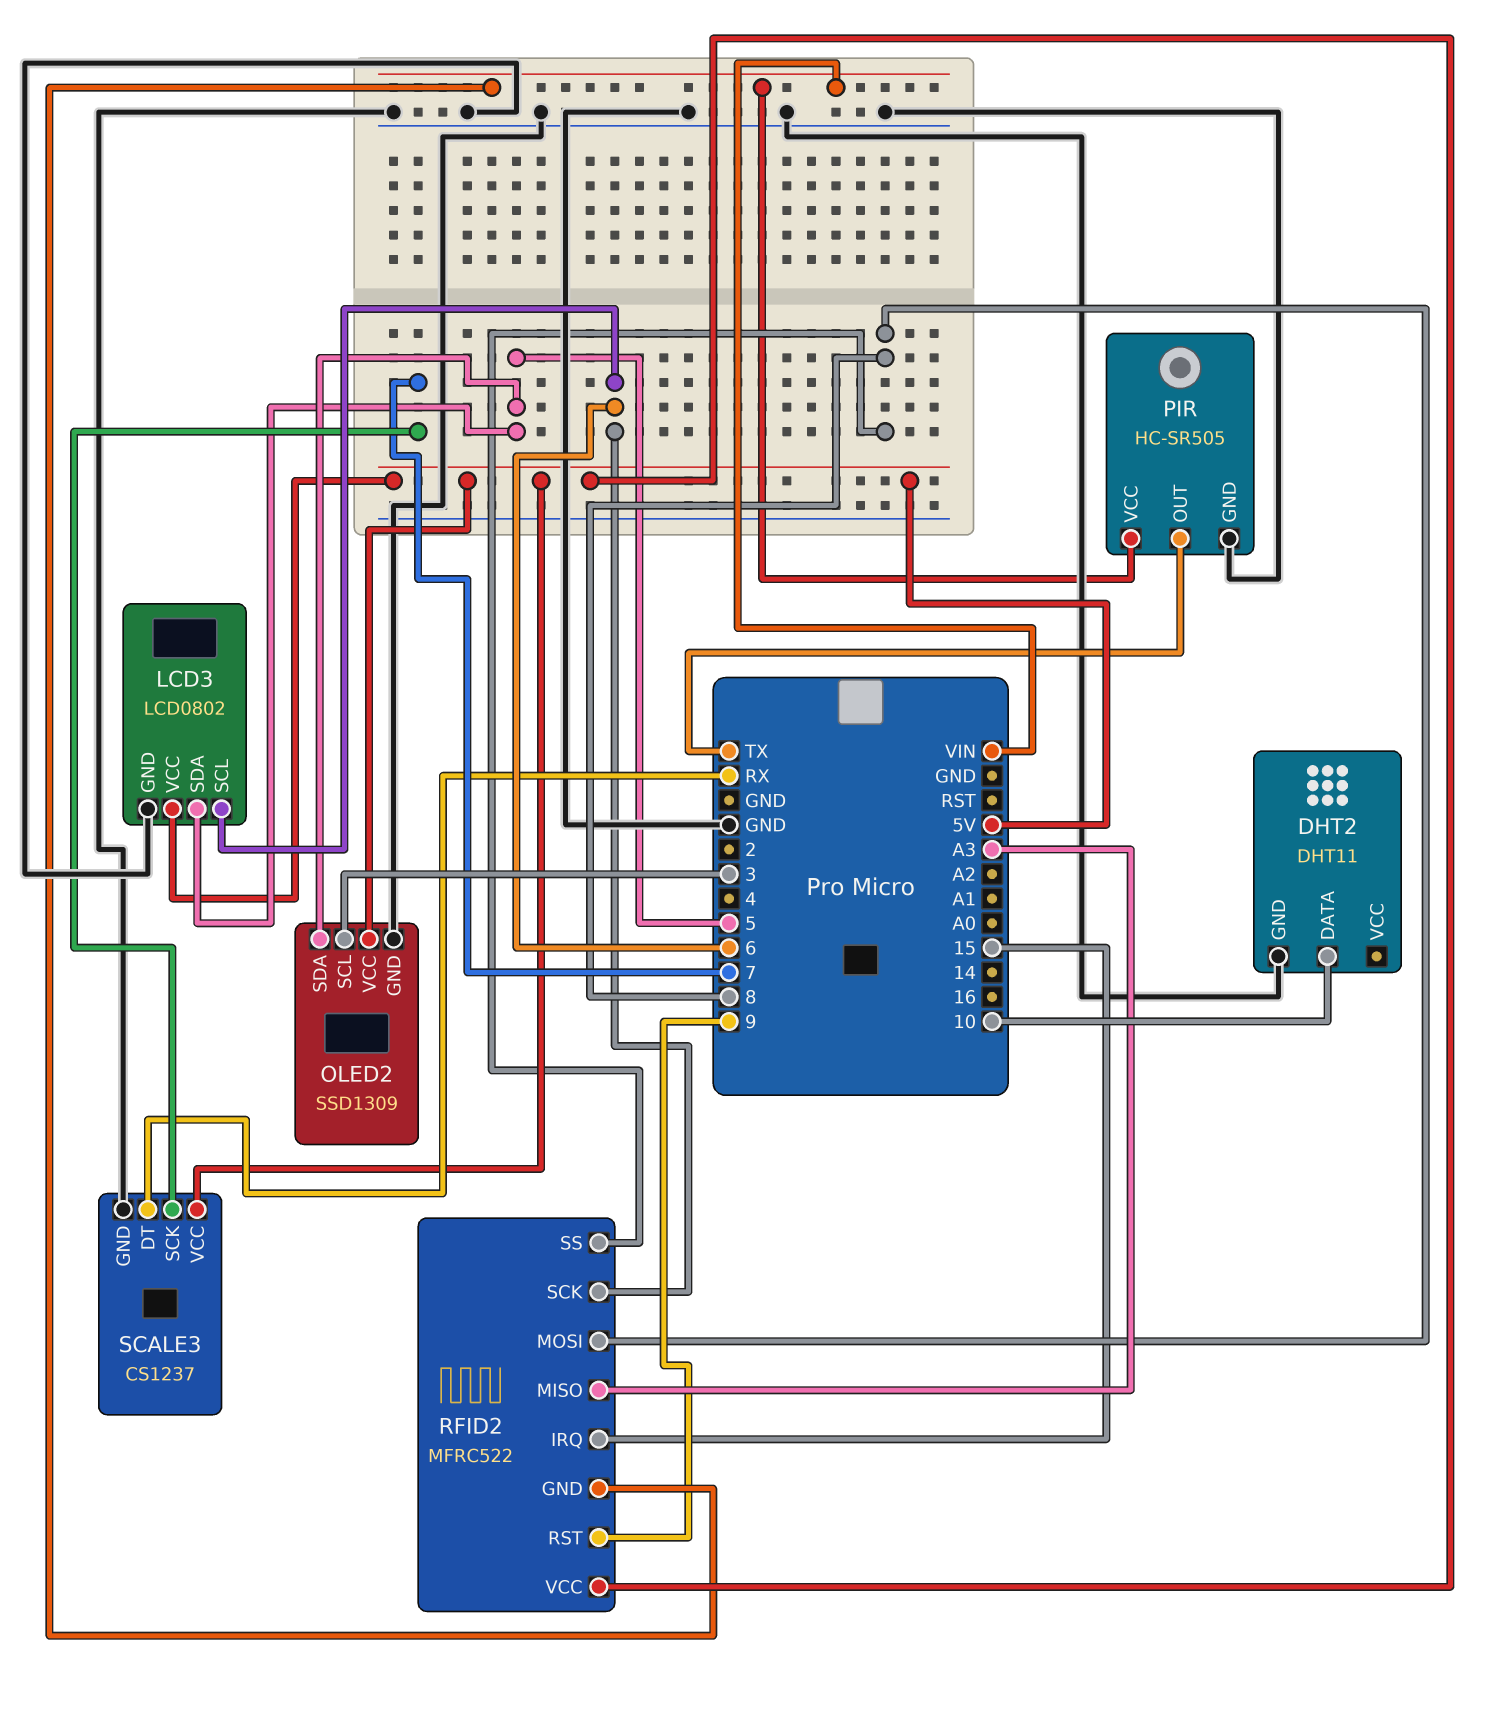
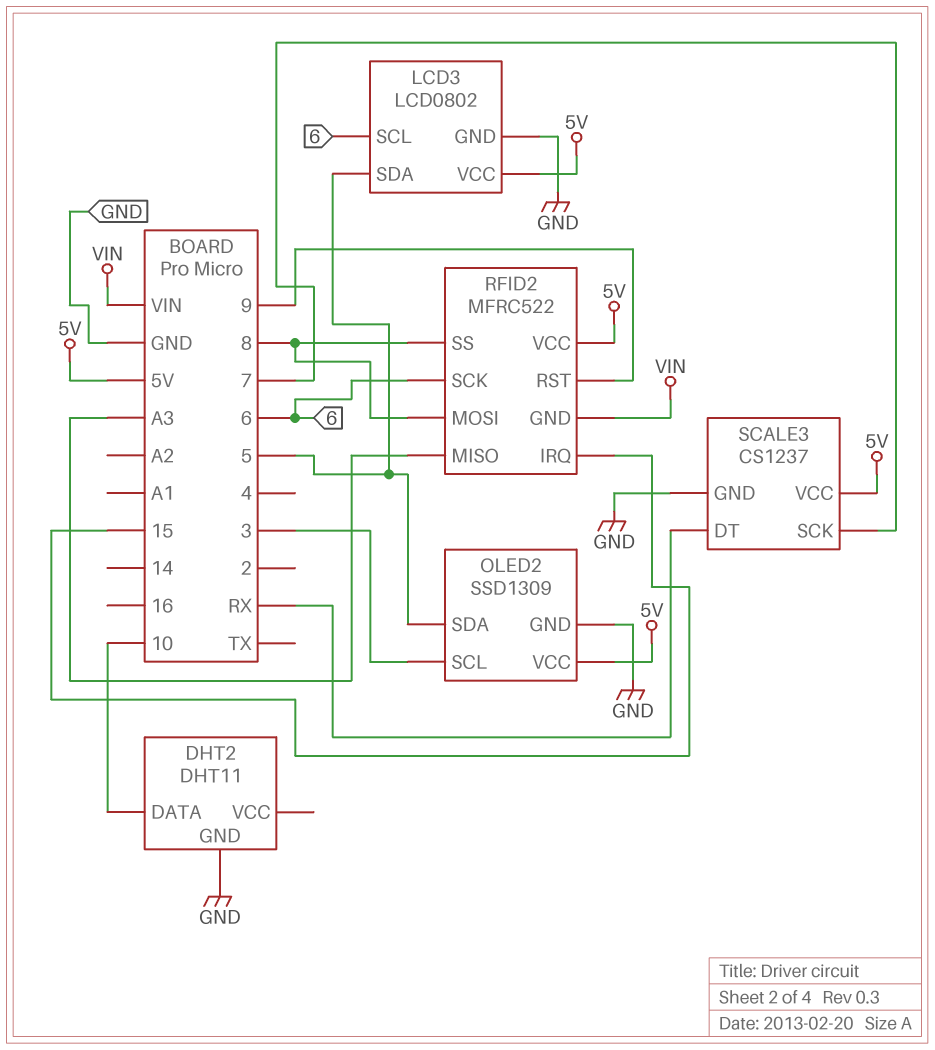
PIR: HC-SR505 -> none
PIR pin GND: GND -> none
PIR pin OUT: TX -> none
PIR pin VCC: VIN -> none

